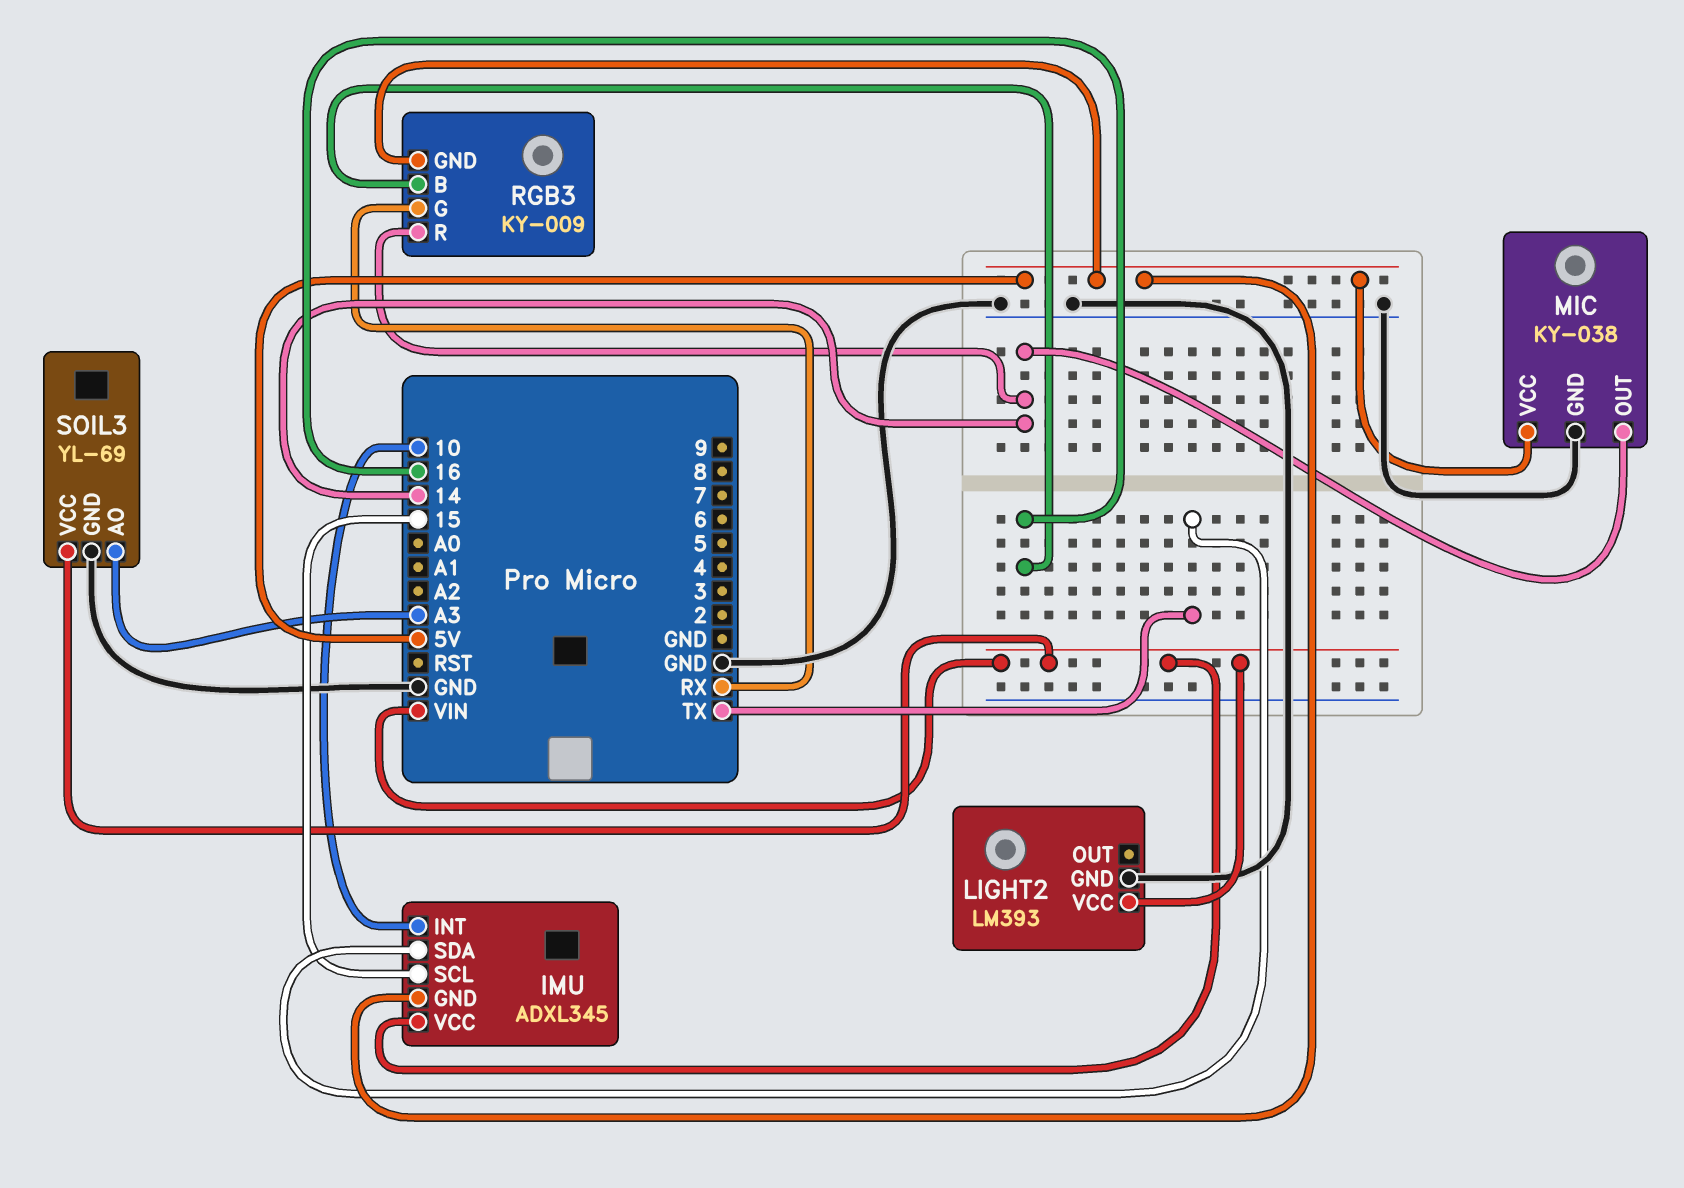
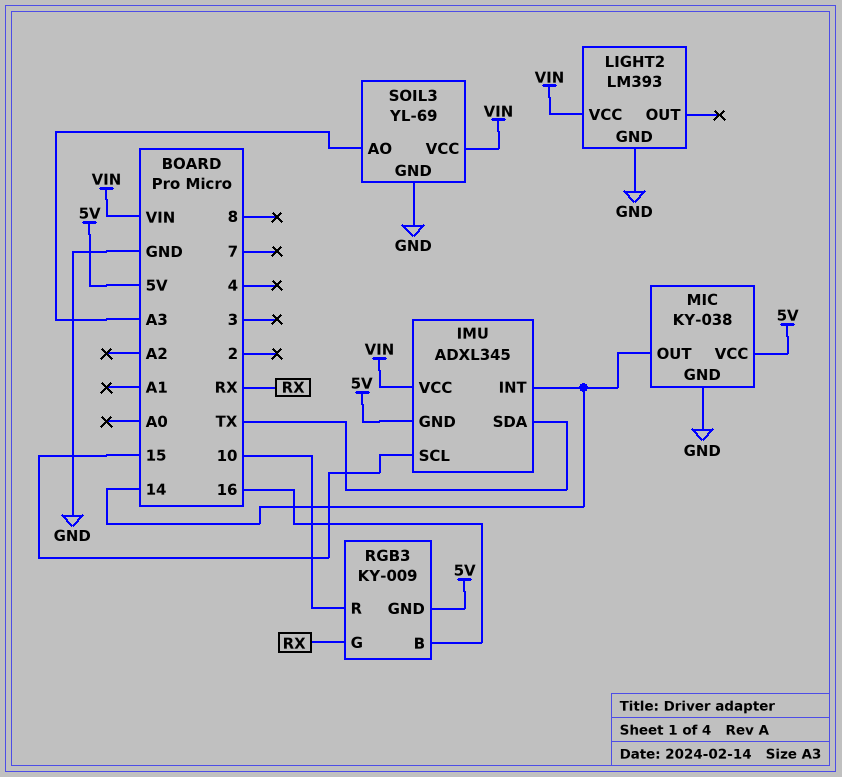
IMU pin INT: 10 -> 14
RGB3 pin R: 14 -> 10

